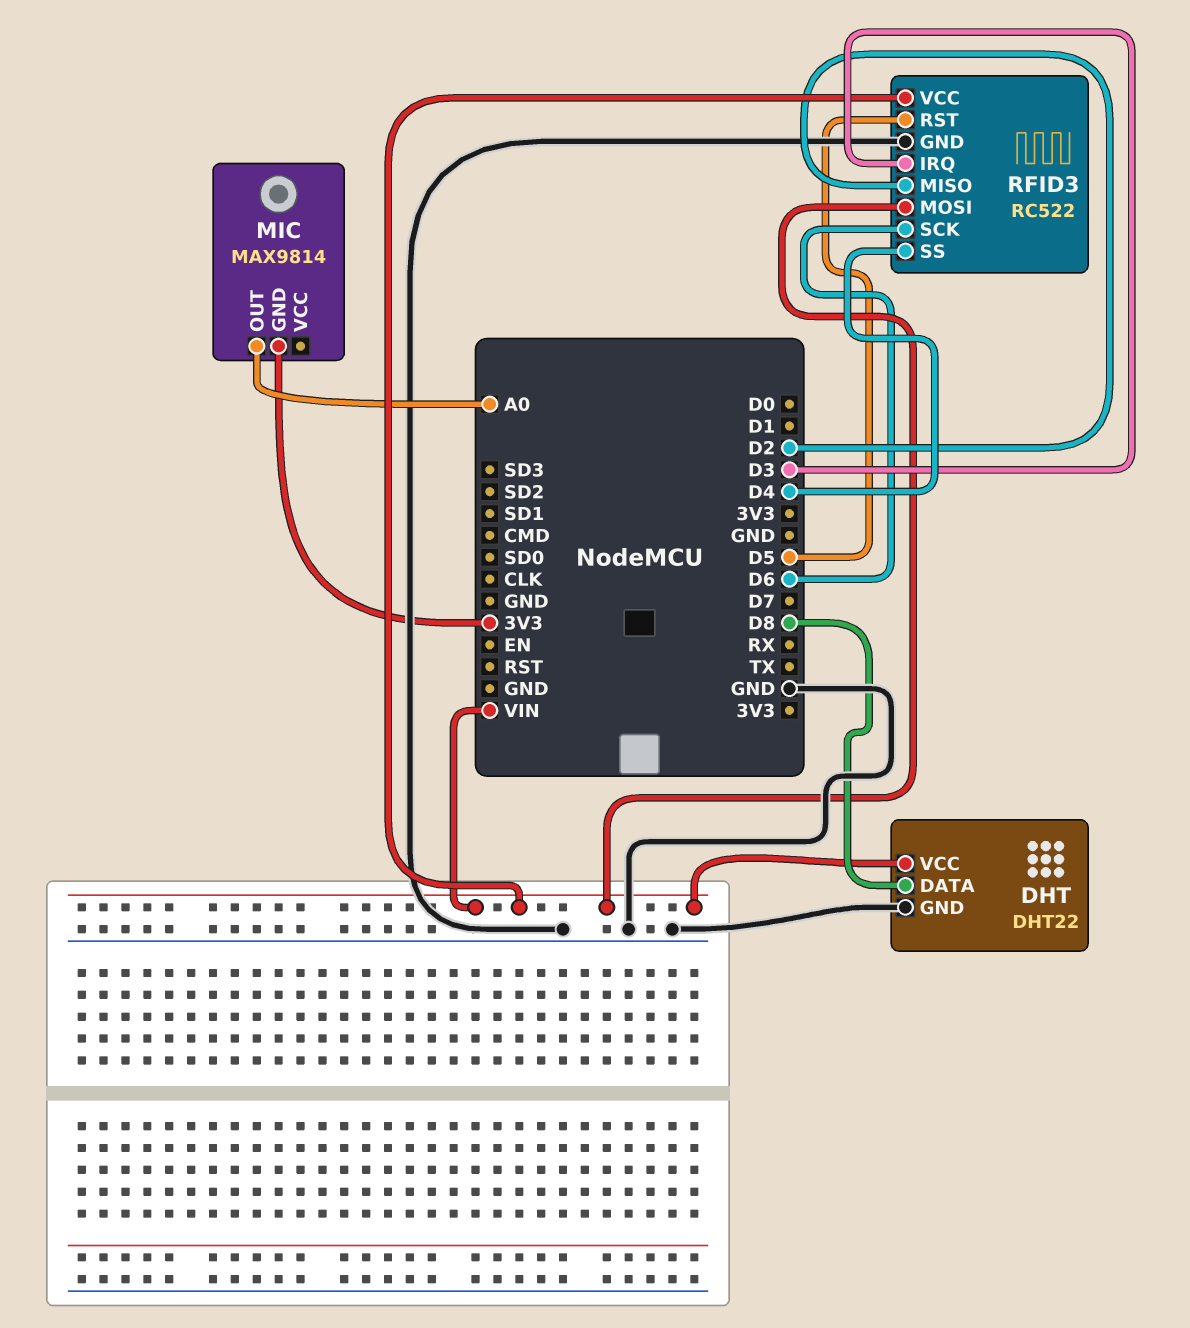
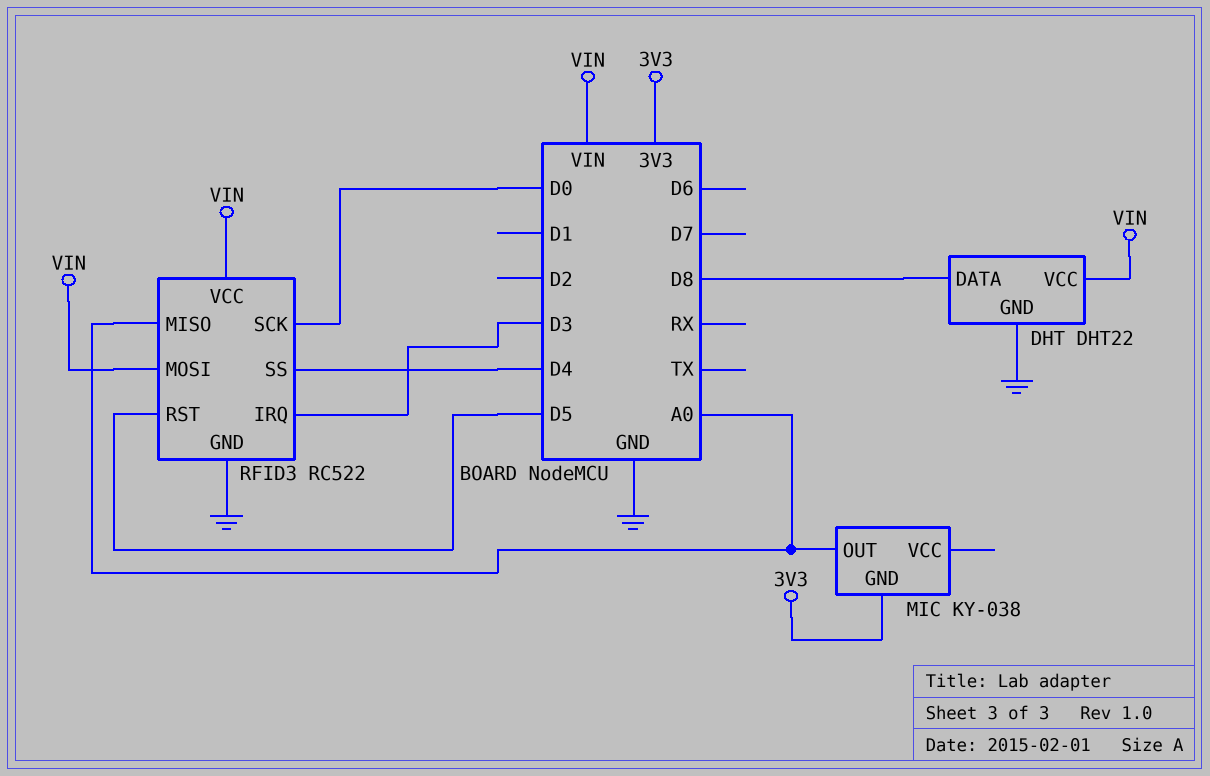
MIC: MAX9814 -> KY-038
RFID3 pin MISO: D2 -> A0
RFID3 pin SCK: D6 -> D0

